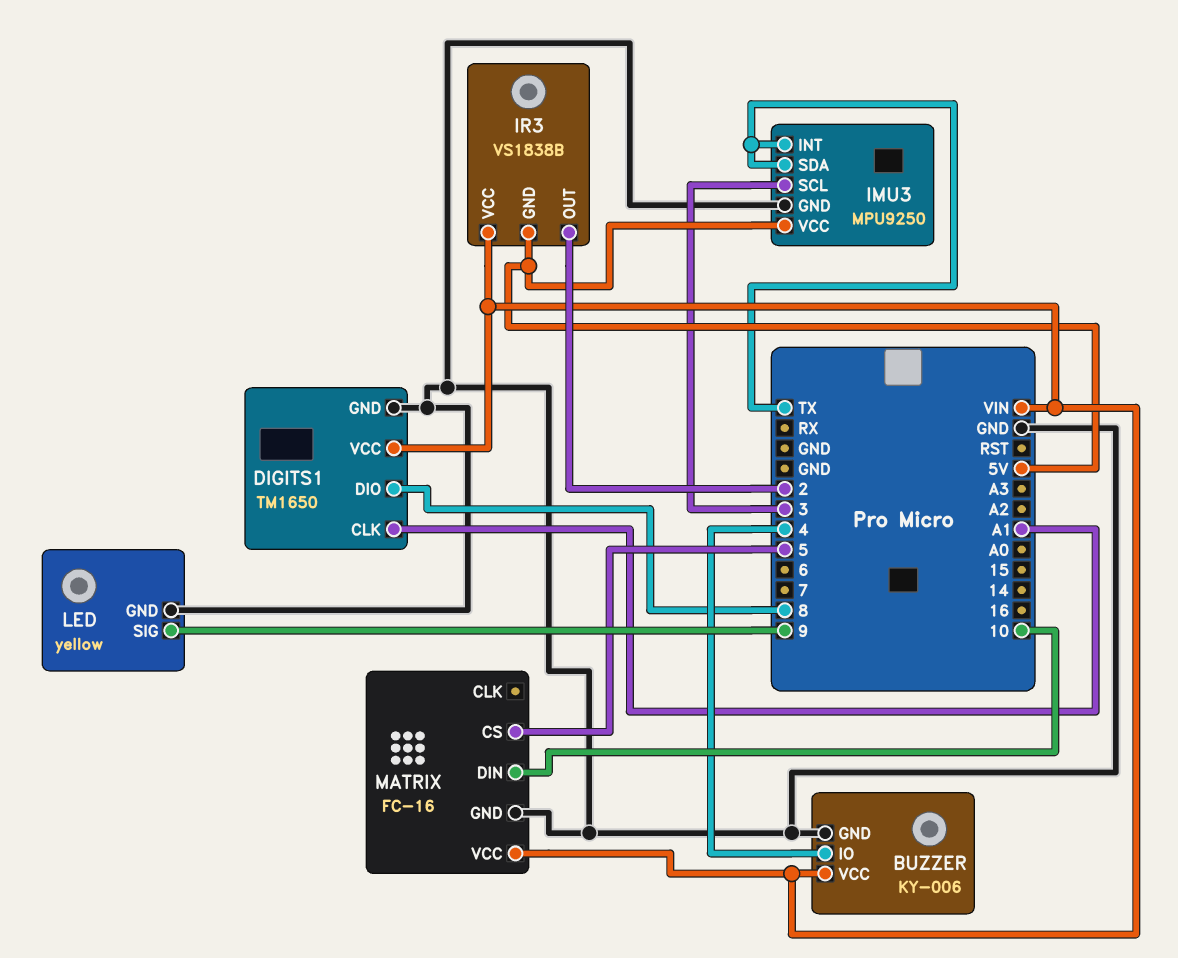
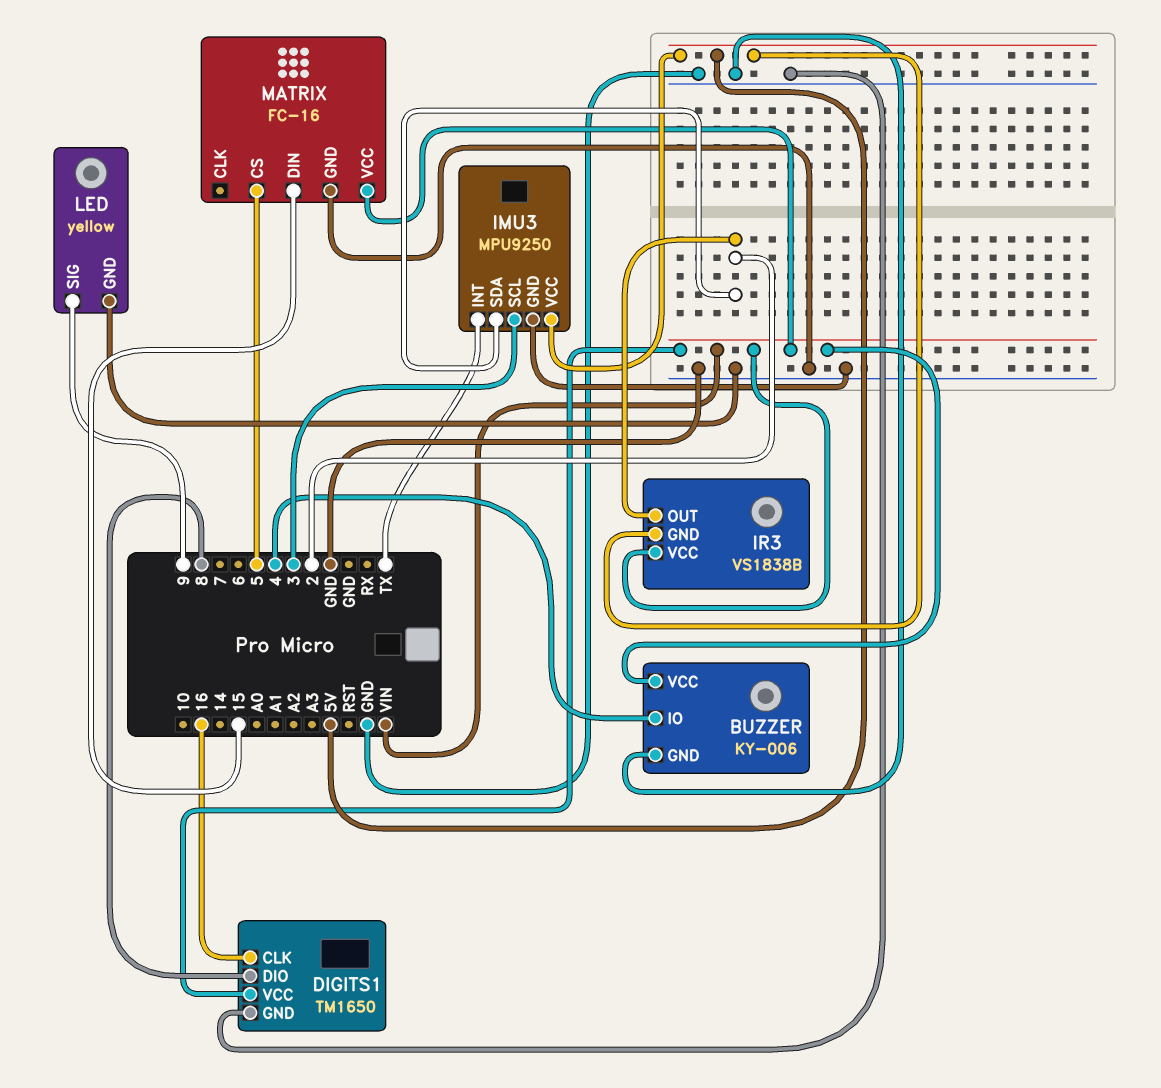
DIGITS1 pin CLK: A1 -> 16
IMU3 pin SDA: TX -> 2
MATRIX pin DIN: 10 -> 15

